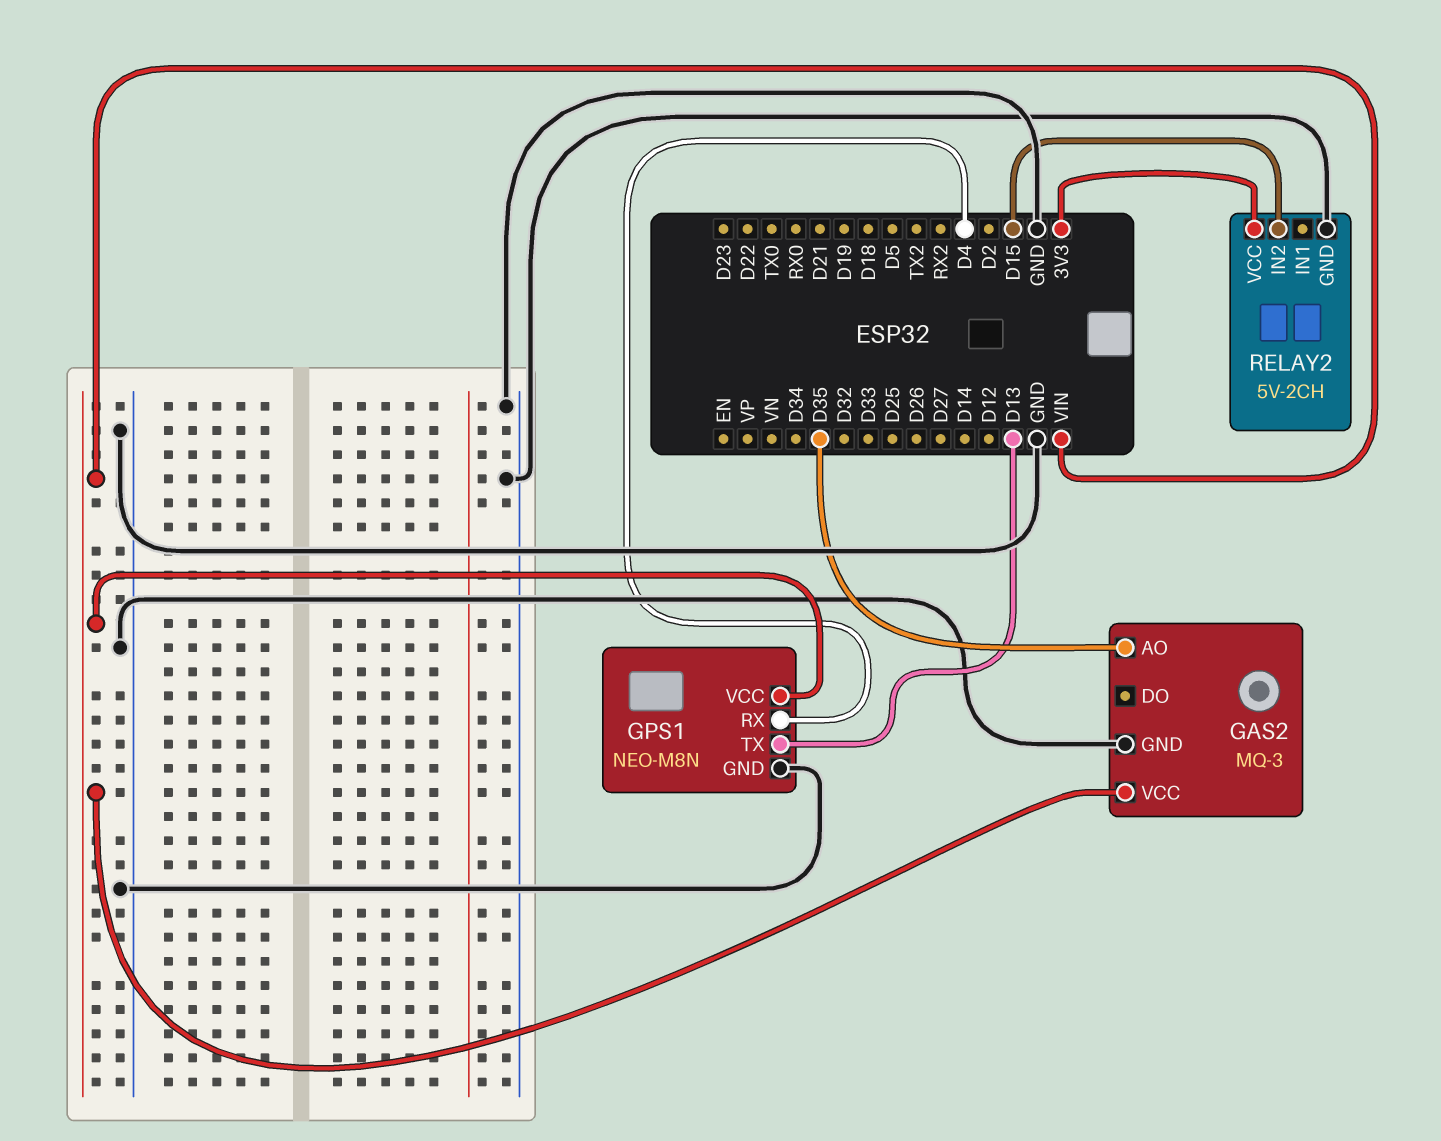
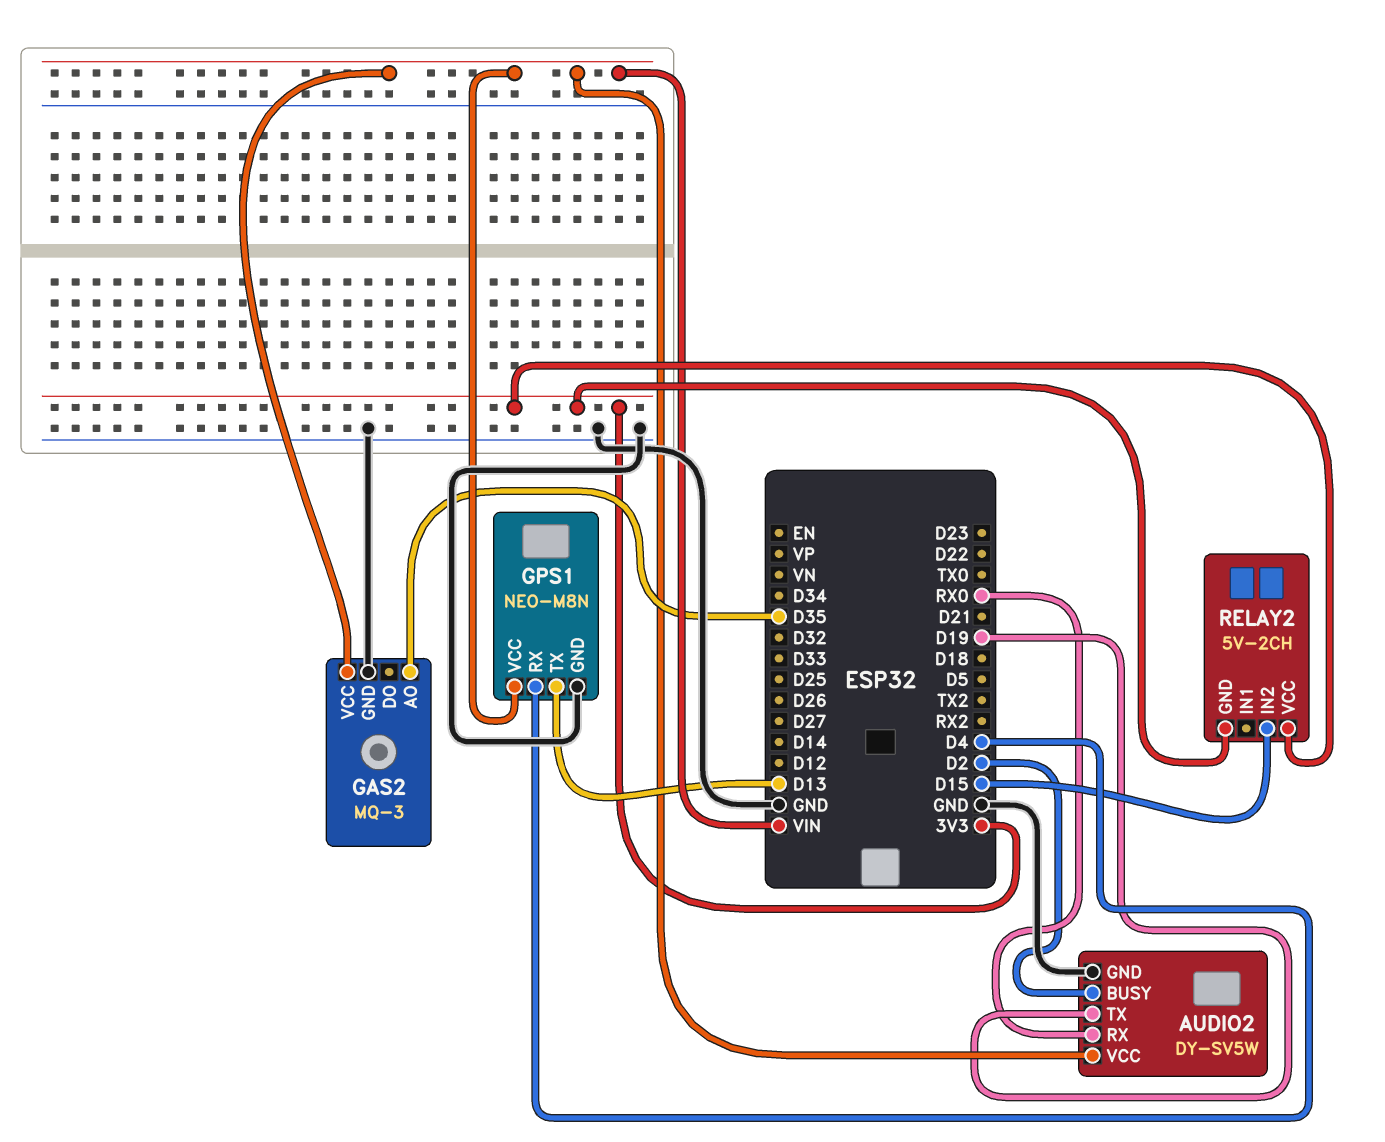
AUDIO2: none -> DY-SV5W
AUDIO2 pin BUSY: none -> D2
AUDIO2 pin GND: none -> GND
AUDIO2 pin RX: none -> RX0
AUDIO2 pin TX: none -> D19
AUDIO2 pin VCC: none -> VIN
RELAY2 pin GND: GND -> 3V3

